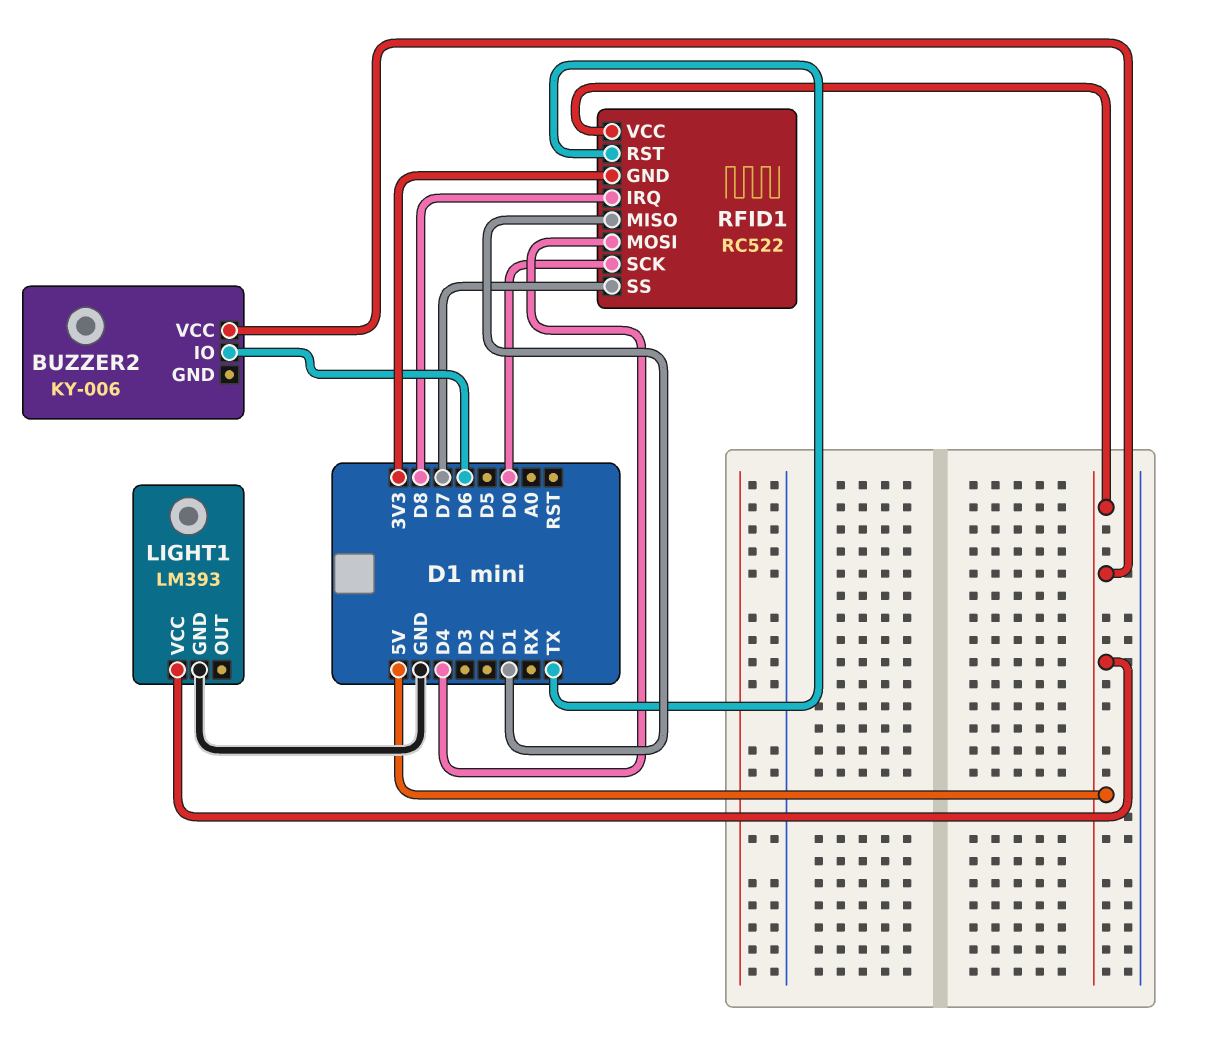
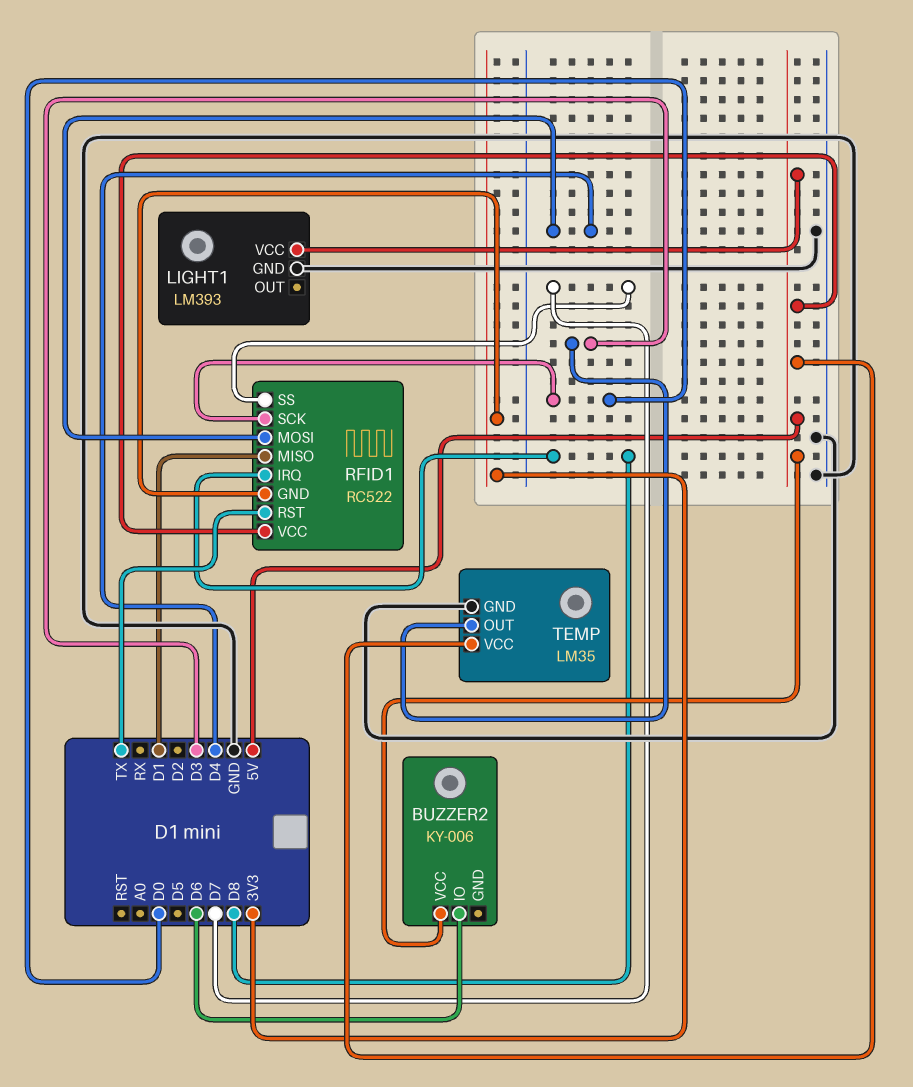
TEMP: none -> LM35
TEMP pin GND: none -> GND
TEMP pin OUT: none -> D3
TEMP pin VCC: none -> 5V

